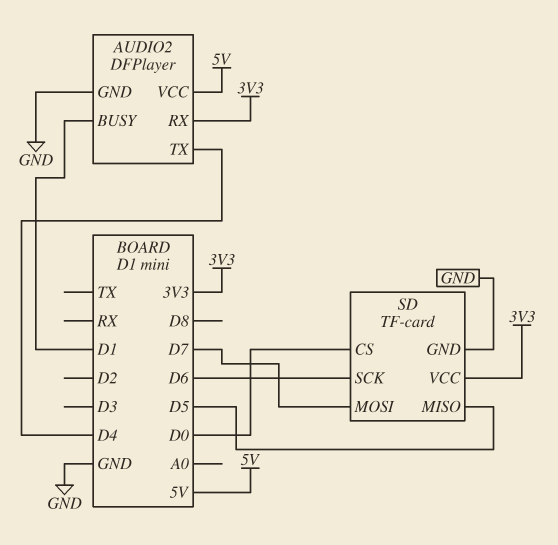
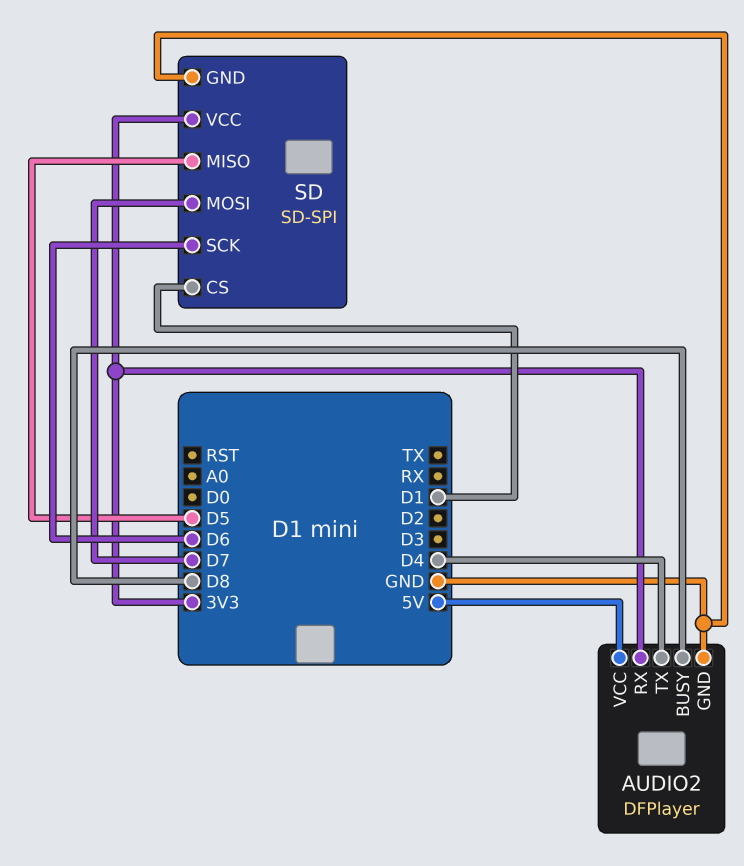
AUDIO2 pin BUSY: D1 -> D8
SD: TF-card -> SD-SPI
SD pin CS: D0 -> D1

